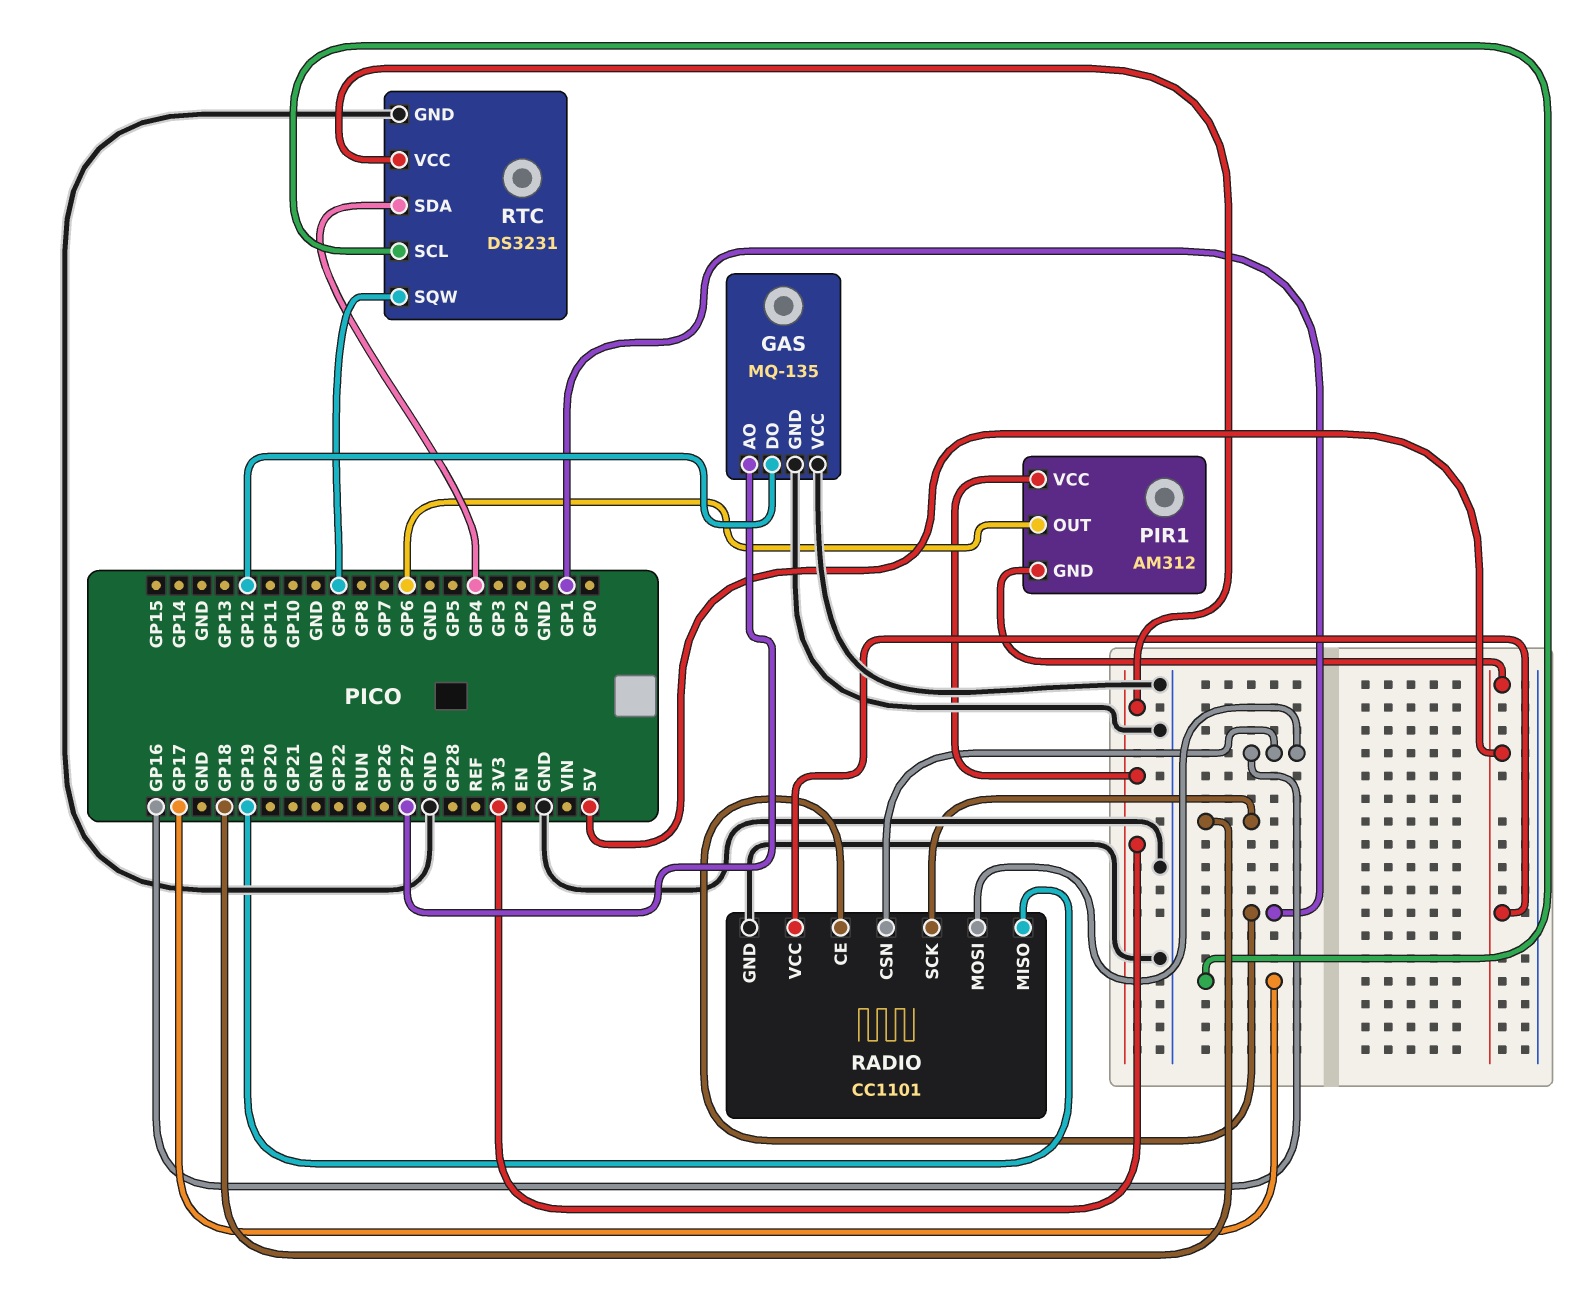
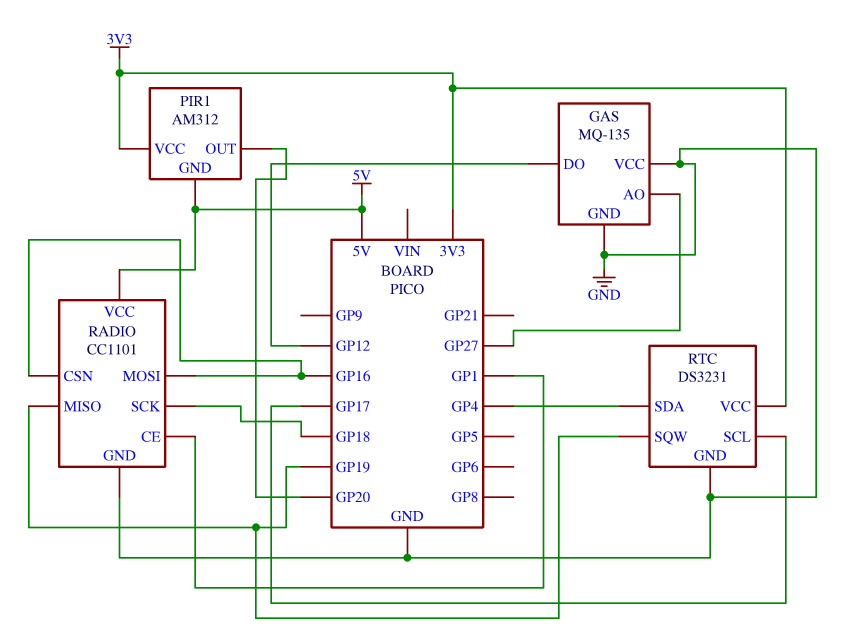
PIR1 pin OUT: GP6 -> GP20
RTC pin SQW: GP9 -> GP19

